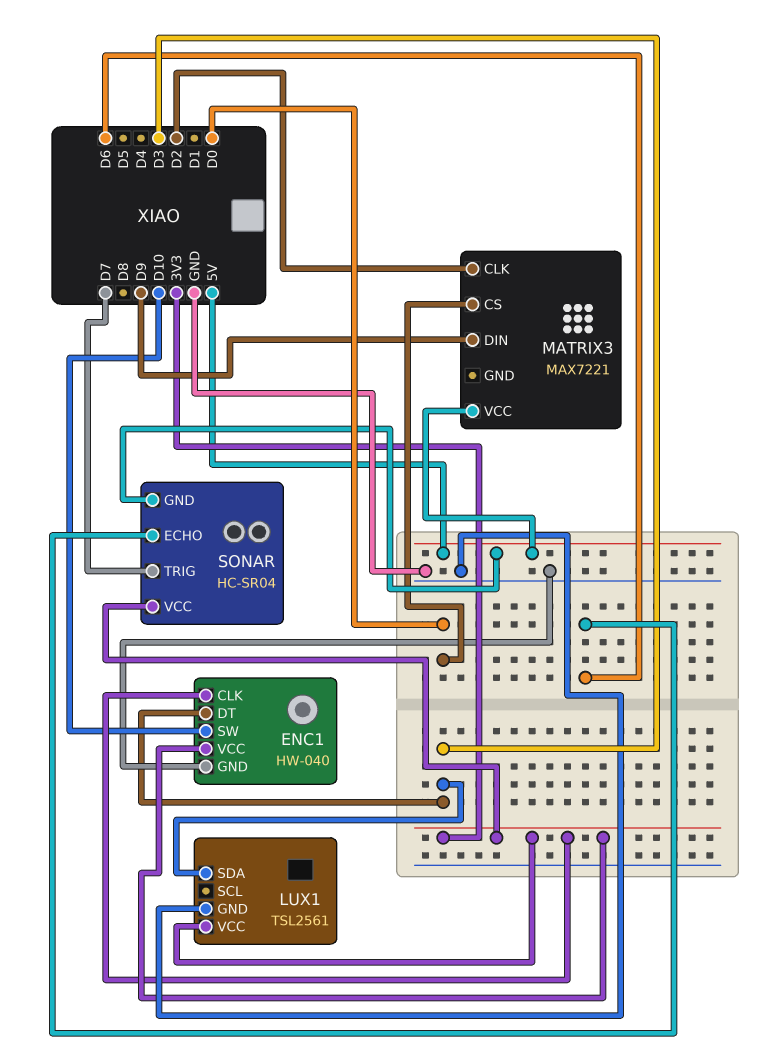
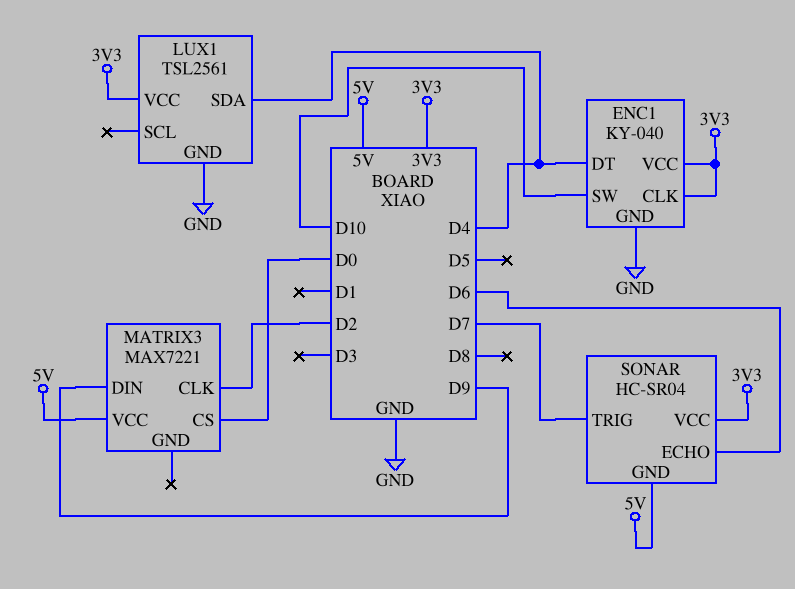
ENC1: HW-040 -> KY-040
ENC1 pin DT: D3 -> D4
LUX1 pin SDA: D3 -> D4

